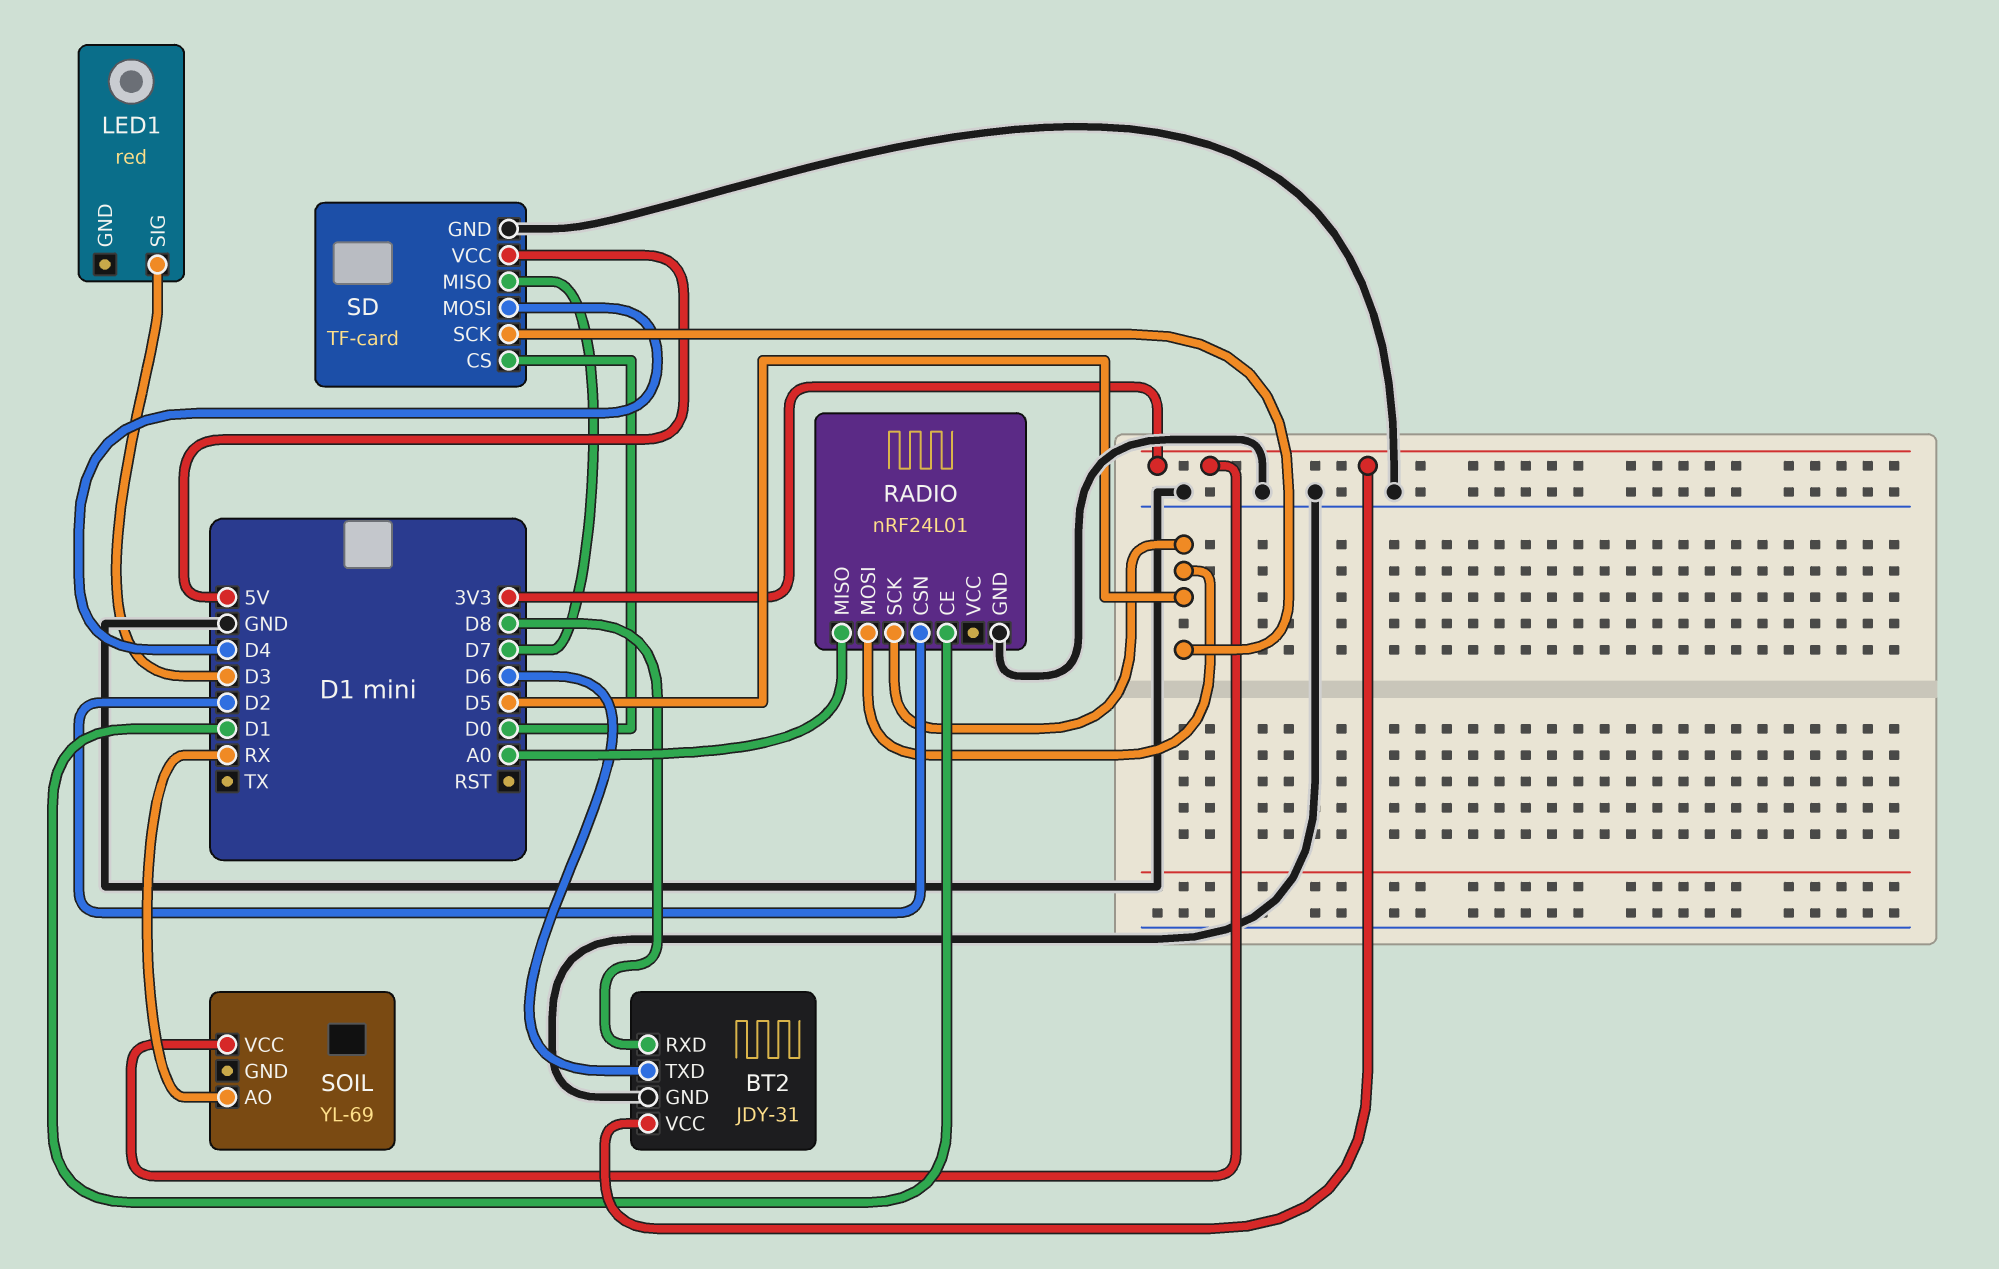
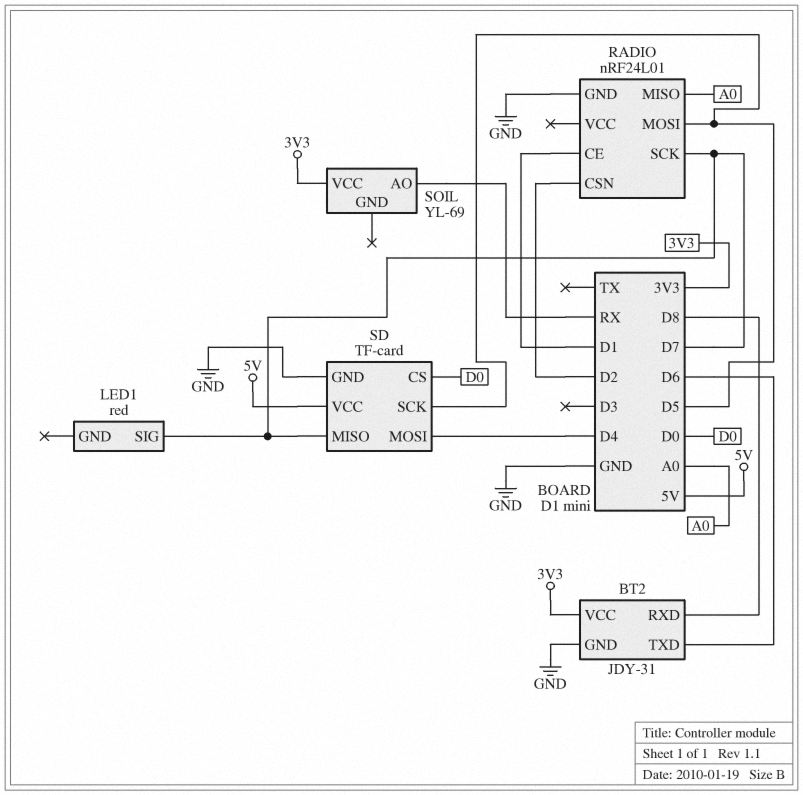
LED1 pin SIG: D3 -> D7
RADIO pin SCK: D5 -> D7

